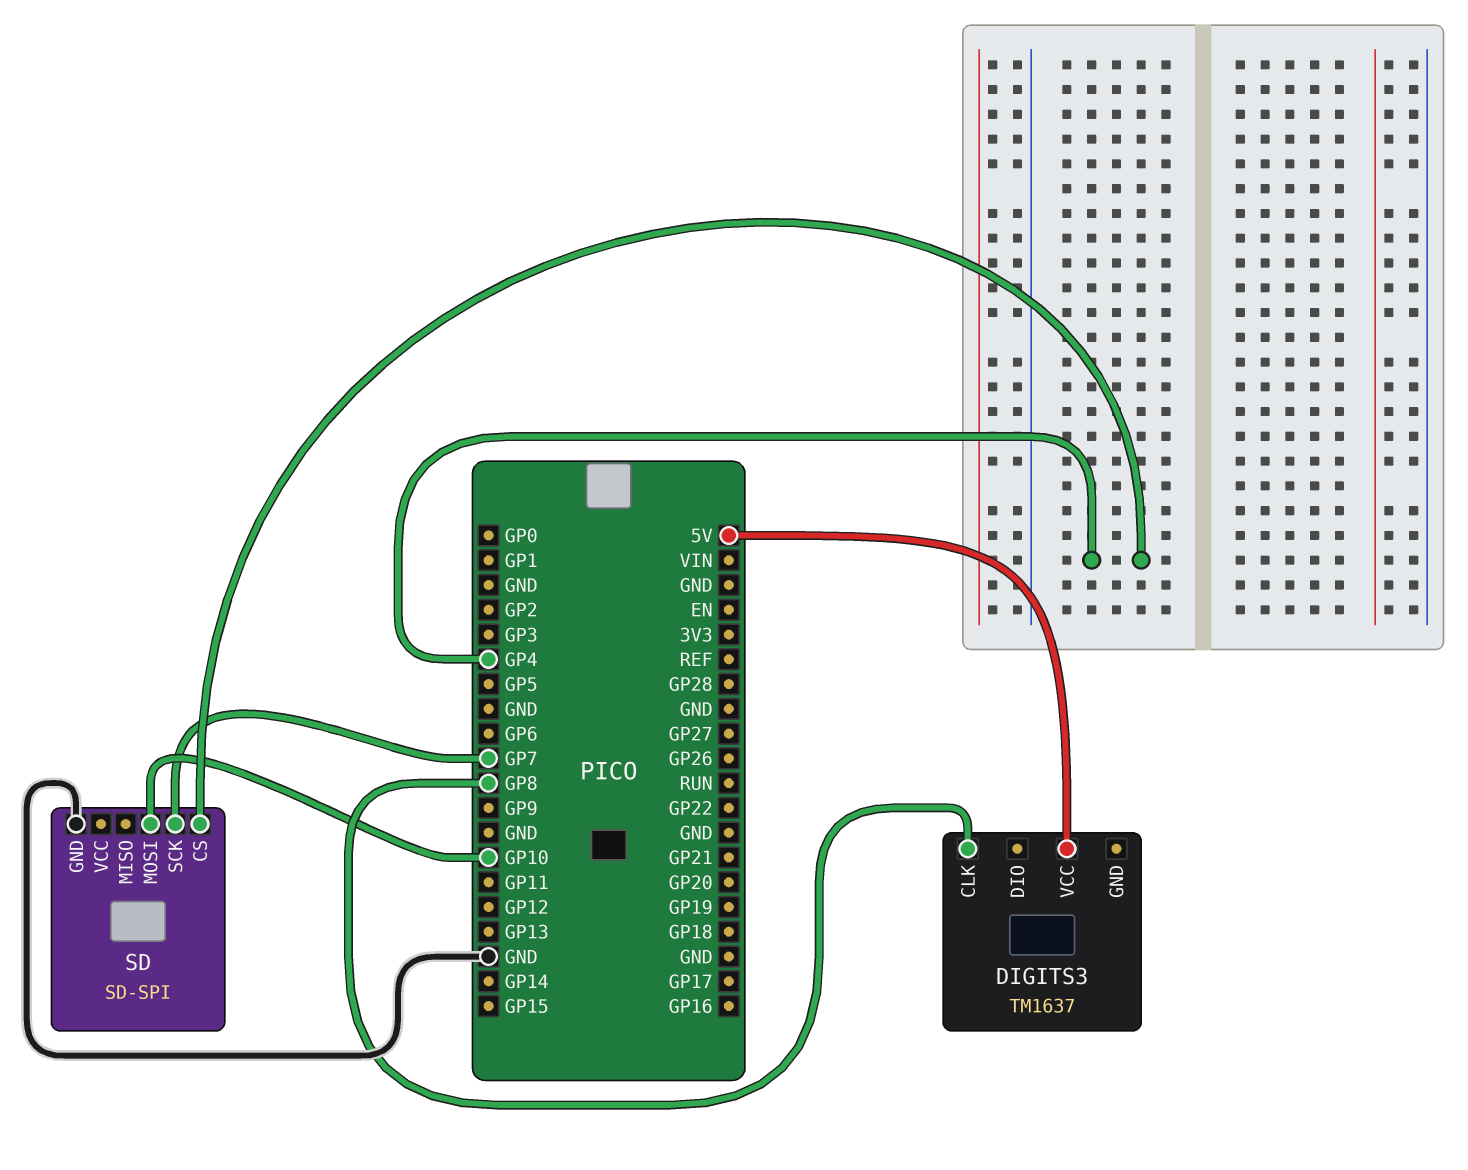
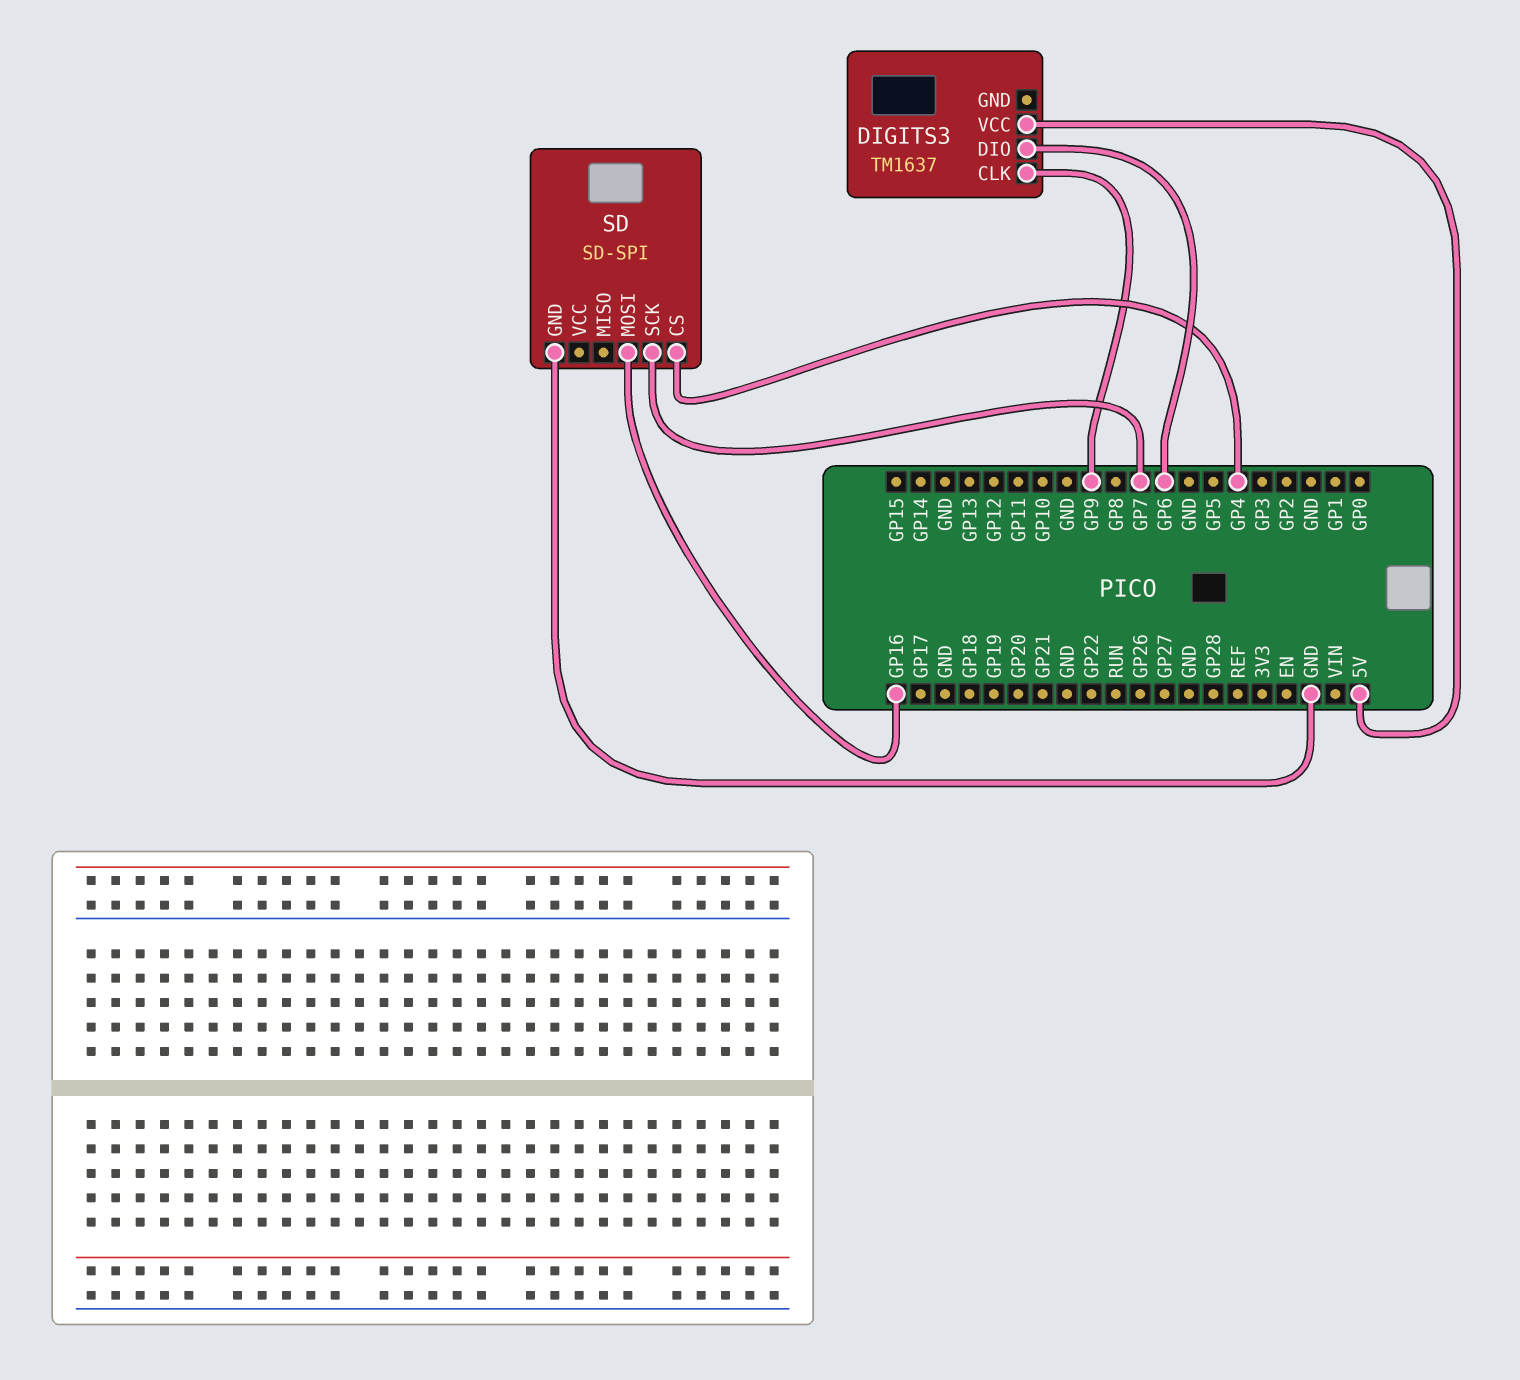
DIGITS3 pin CLK: GP8 -> GP9
DIGITS3 pin DIO: none -> GP6
SD pin MOSI: GP10 -> GP16

